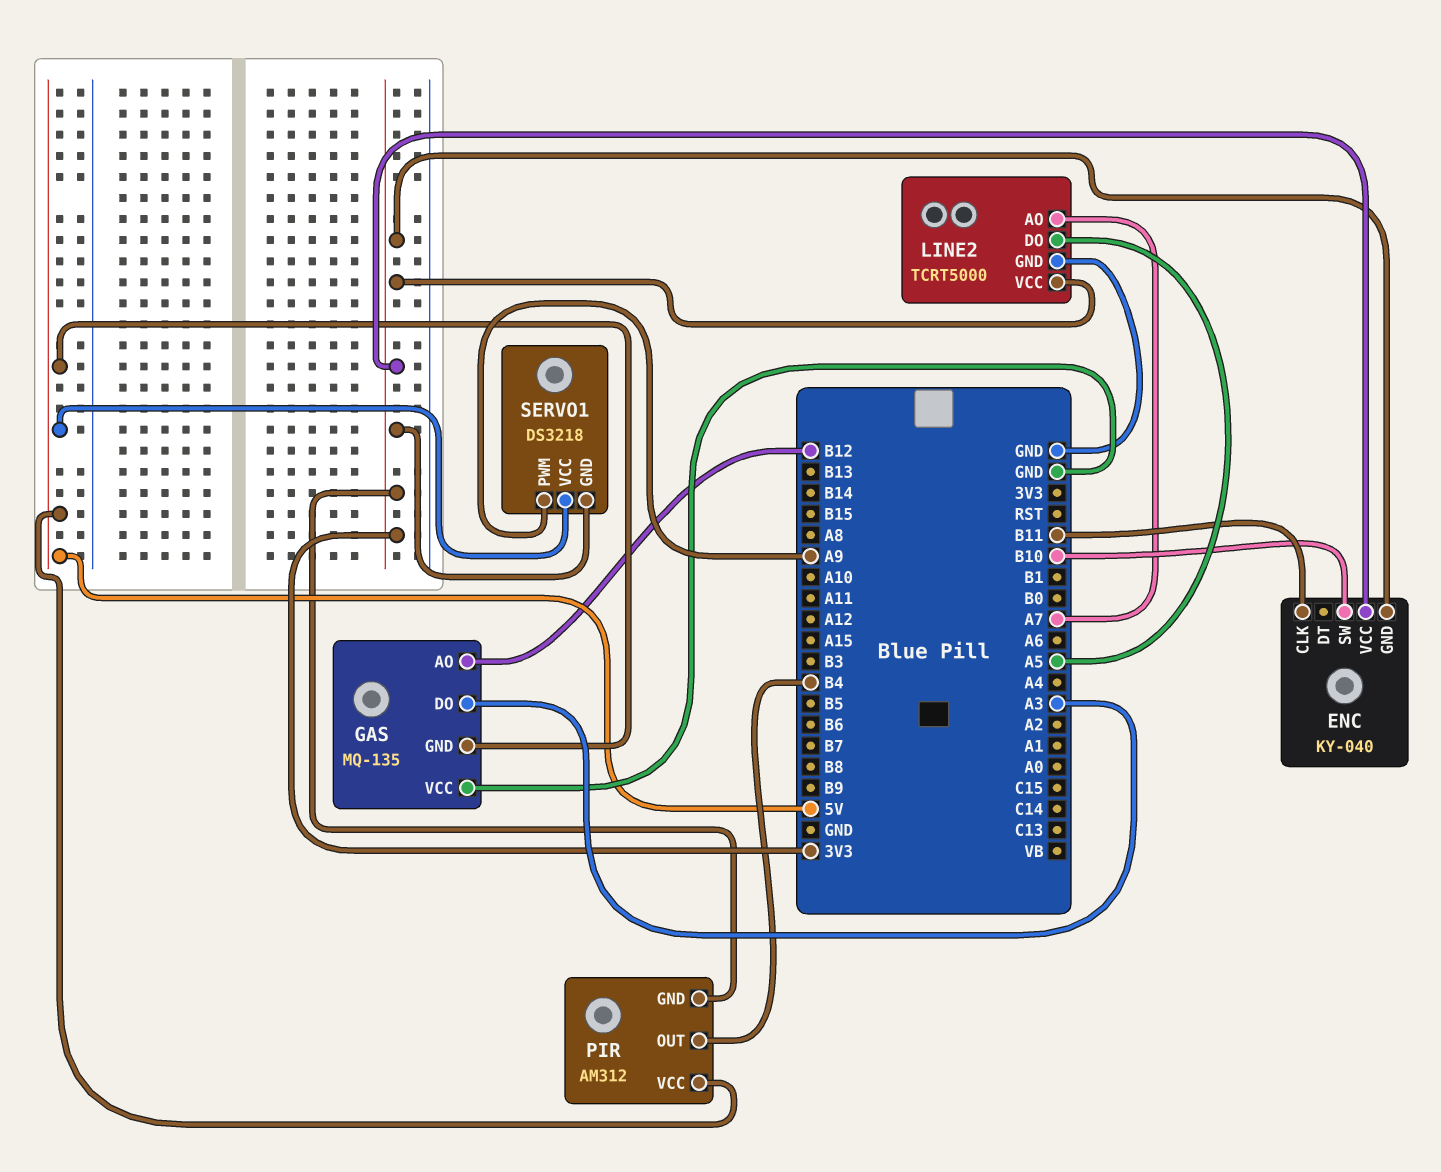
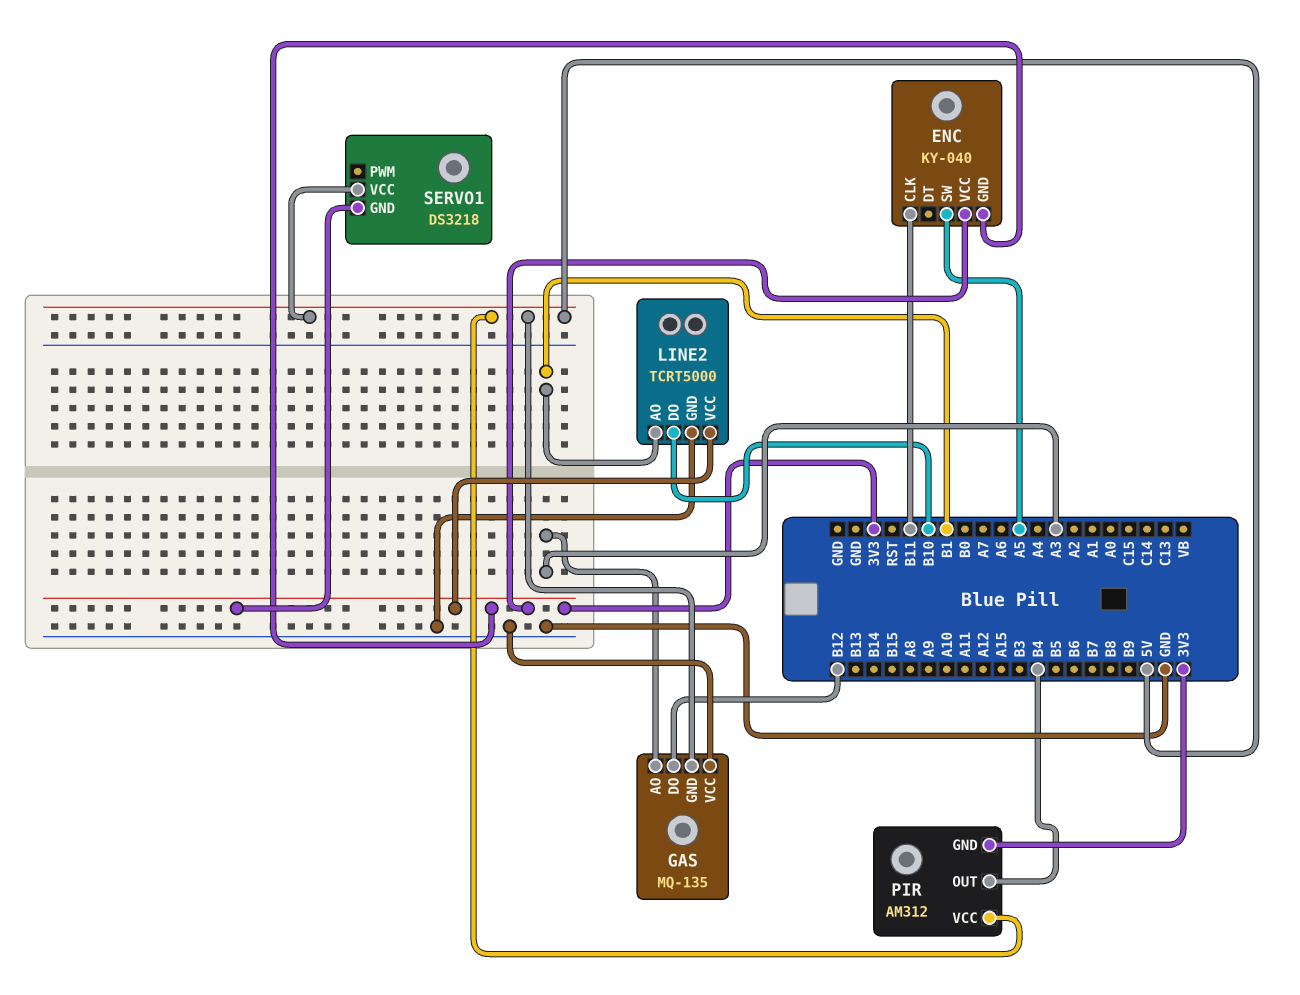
ENC pin SW: B10 -> A5
GAS pin AO: B12 -> A3
GAS pin DO: A3 -> B12
LINE2 pin AO: A7 -> B1
LINE2 pin DO: A5 -> B10
SERVO1 pin PWM: A9 -> none

